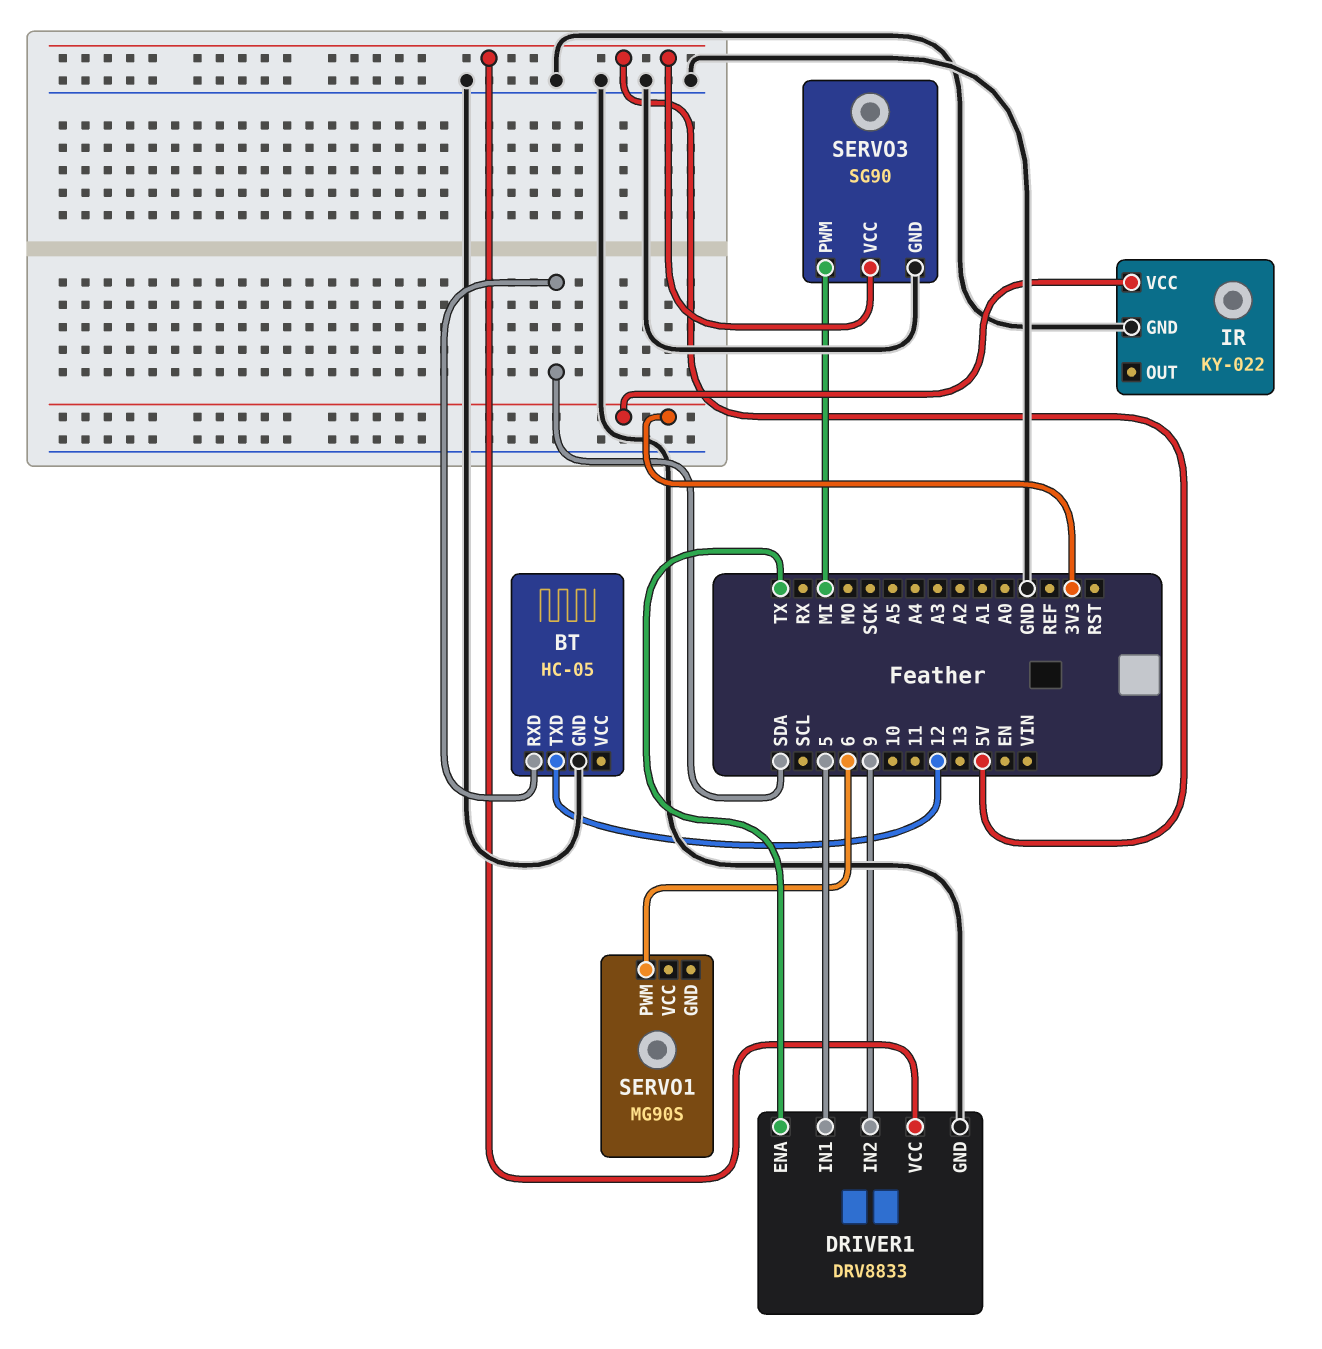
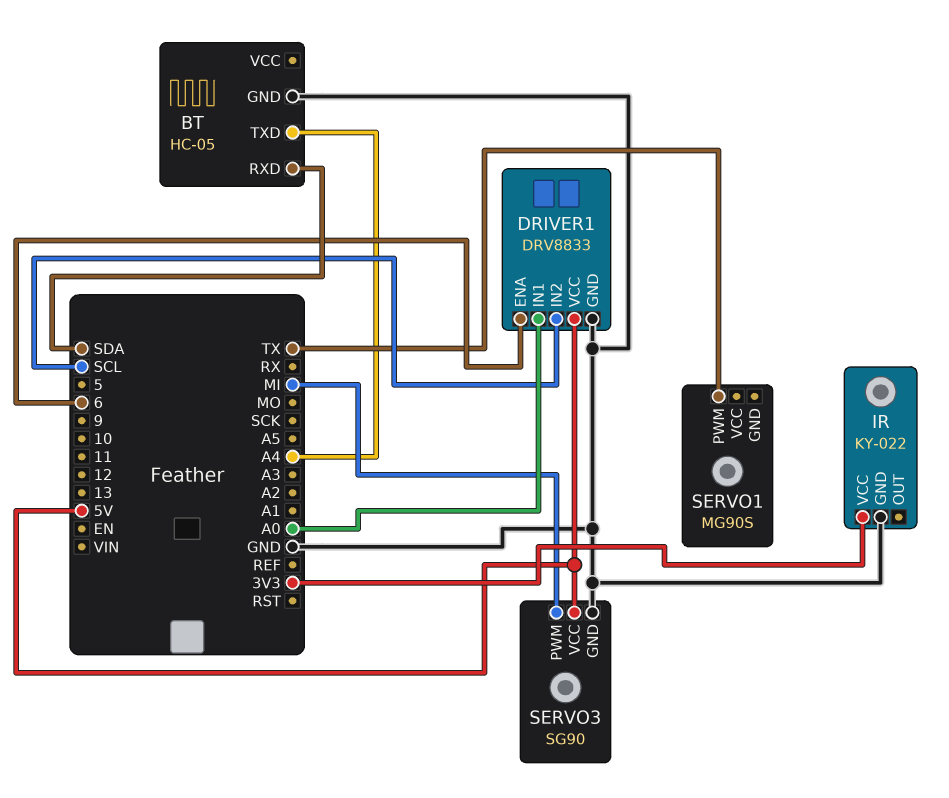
BT pin TXD: 12 -> A4
DRIVER1 pin ENA: TX -> 6
DRIVER1 pin IN1: 5 -> A0
DRIVER1 pin IN2: 9 -> SCL
SERVO1 pin PWM: 6 -> TX

